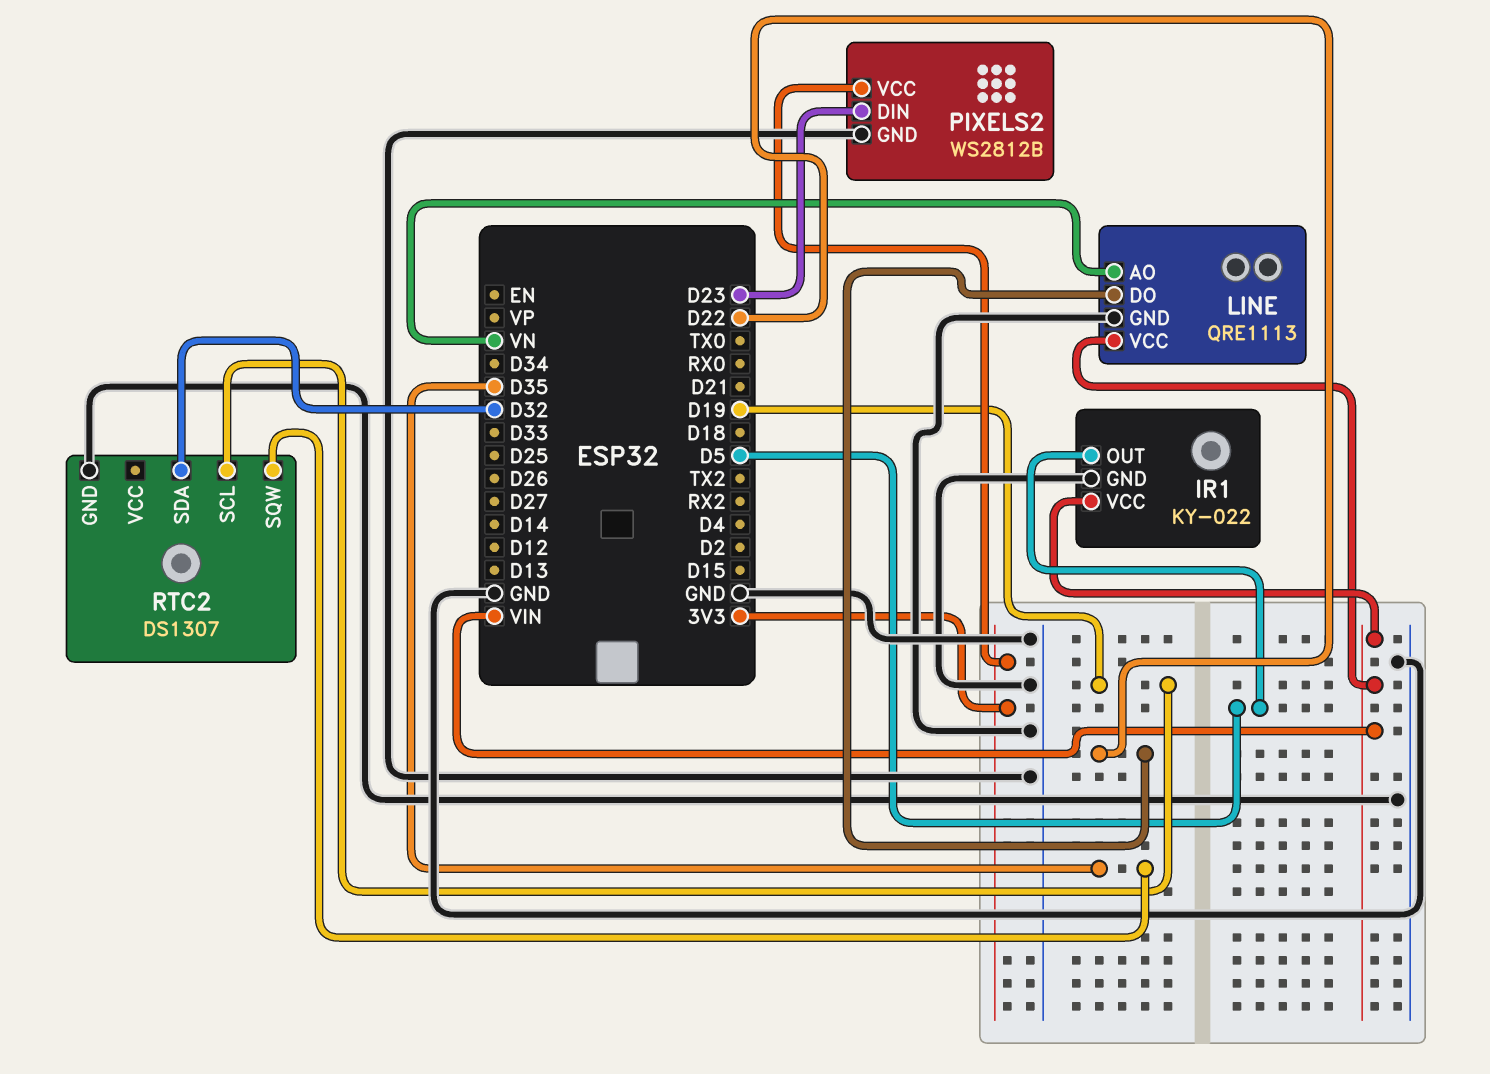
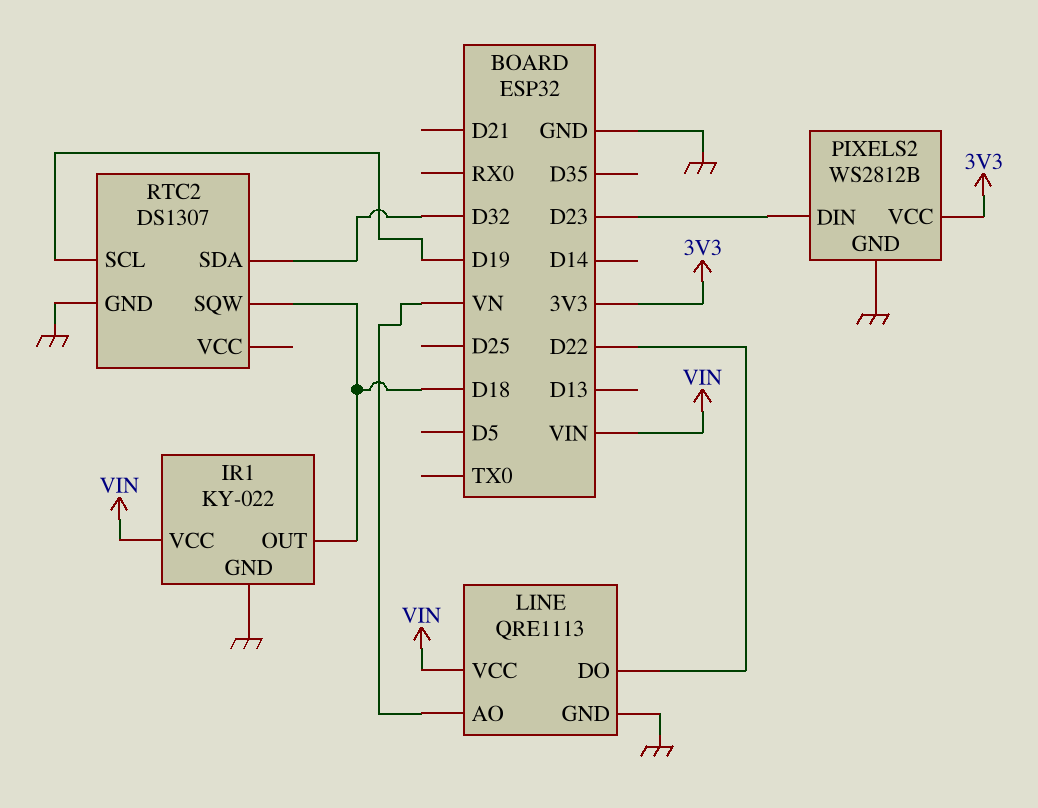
IR1 pin OUT: D5 -> D18
RTC2 pin SQW: D35 -> D18

